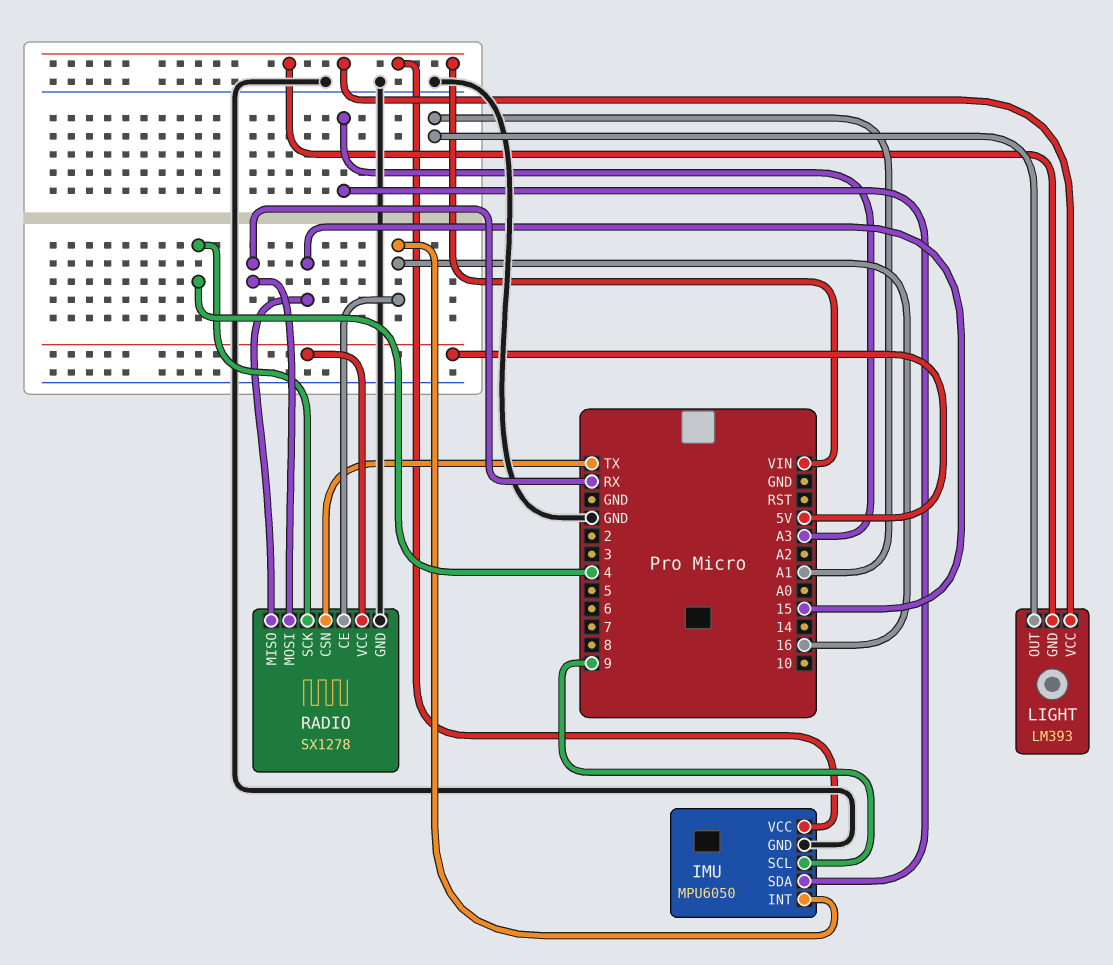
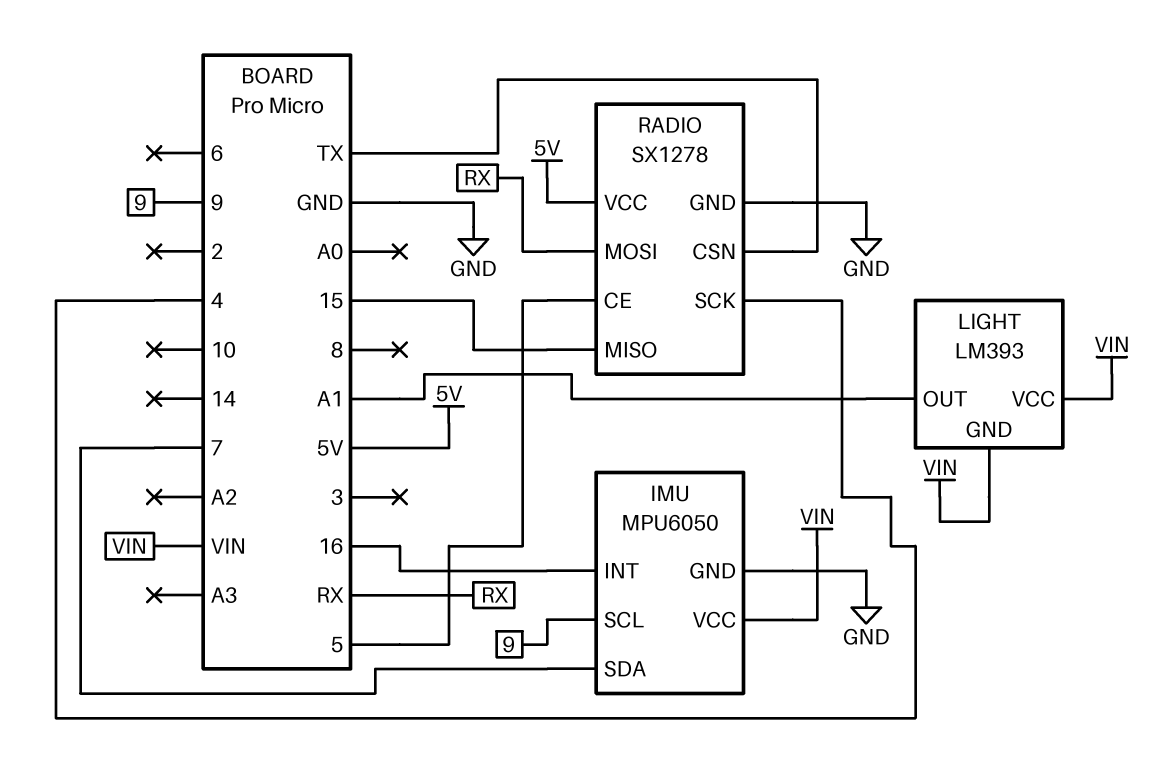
IMU pin SDA: A3 -> 7
RADIO pin CE: 16 -> 5

